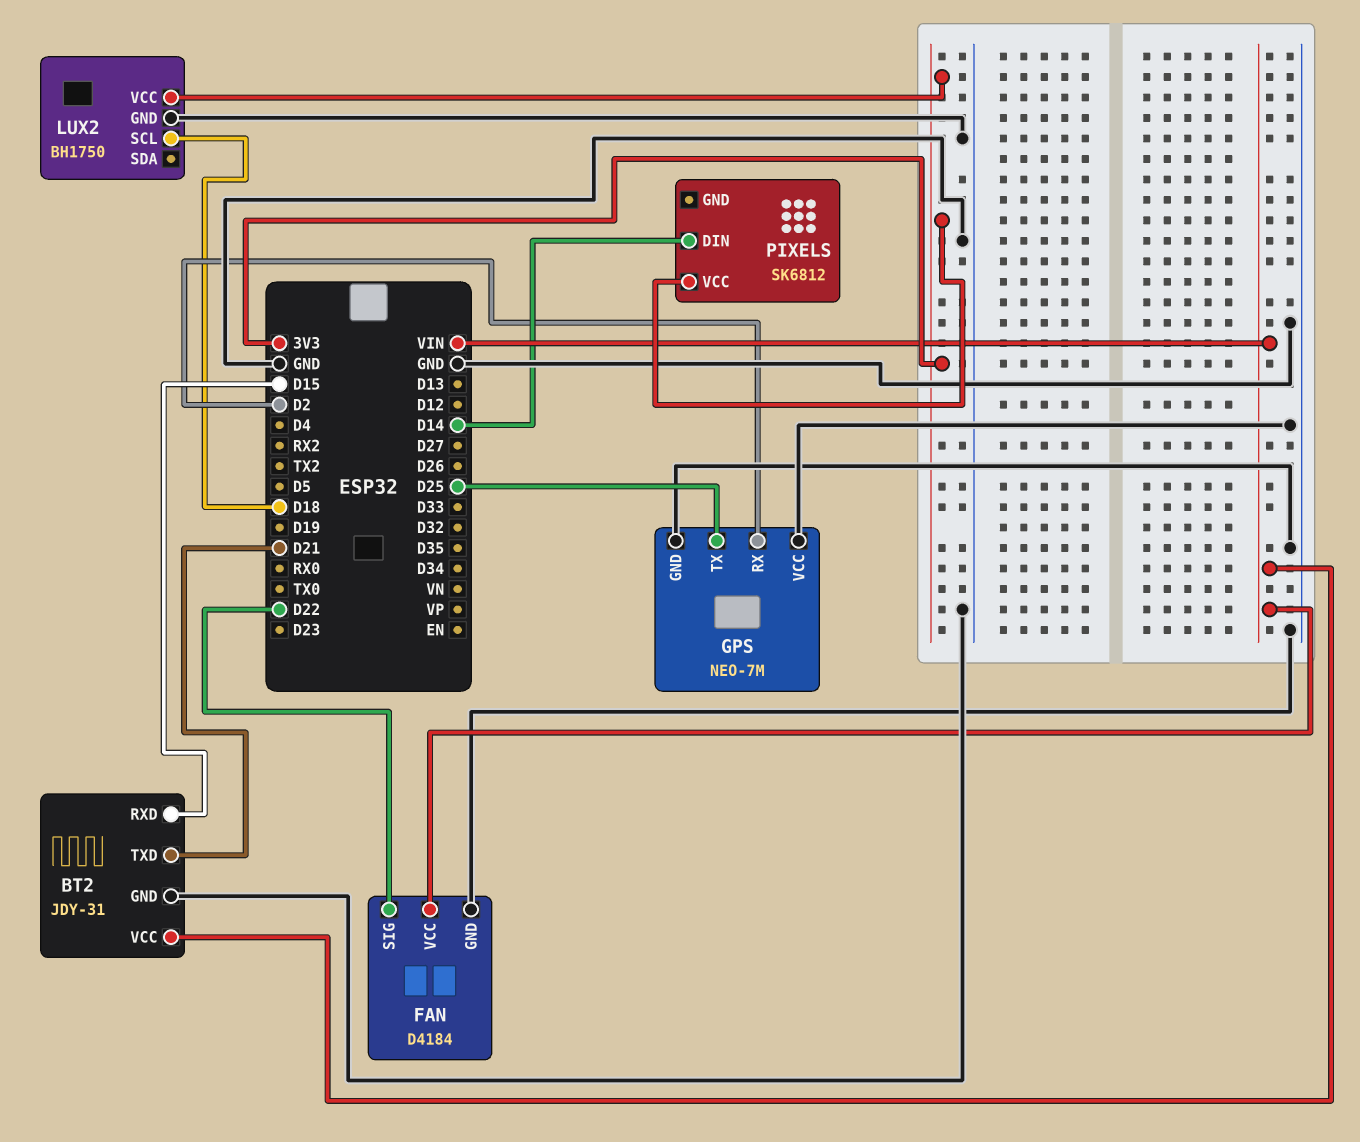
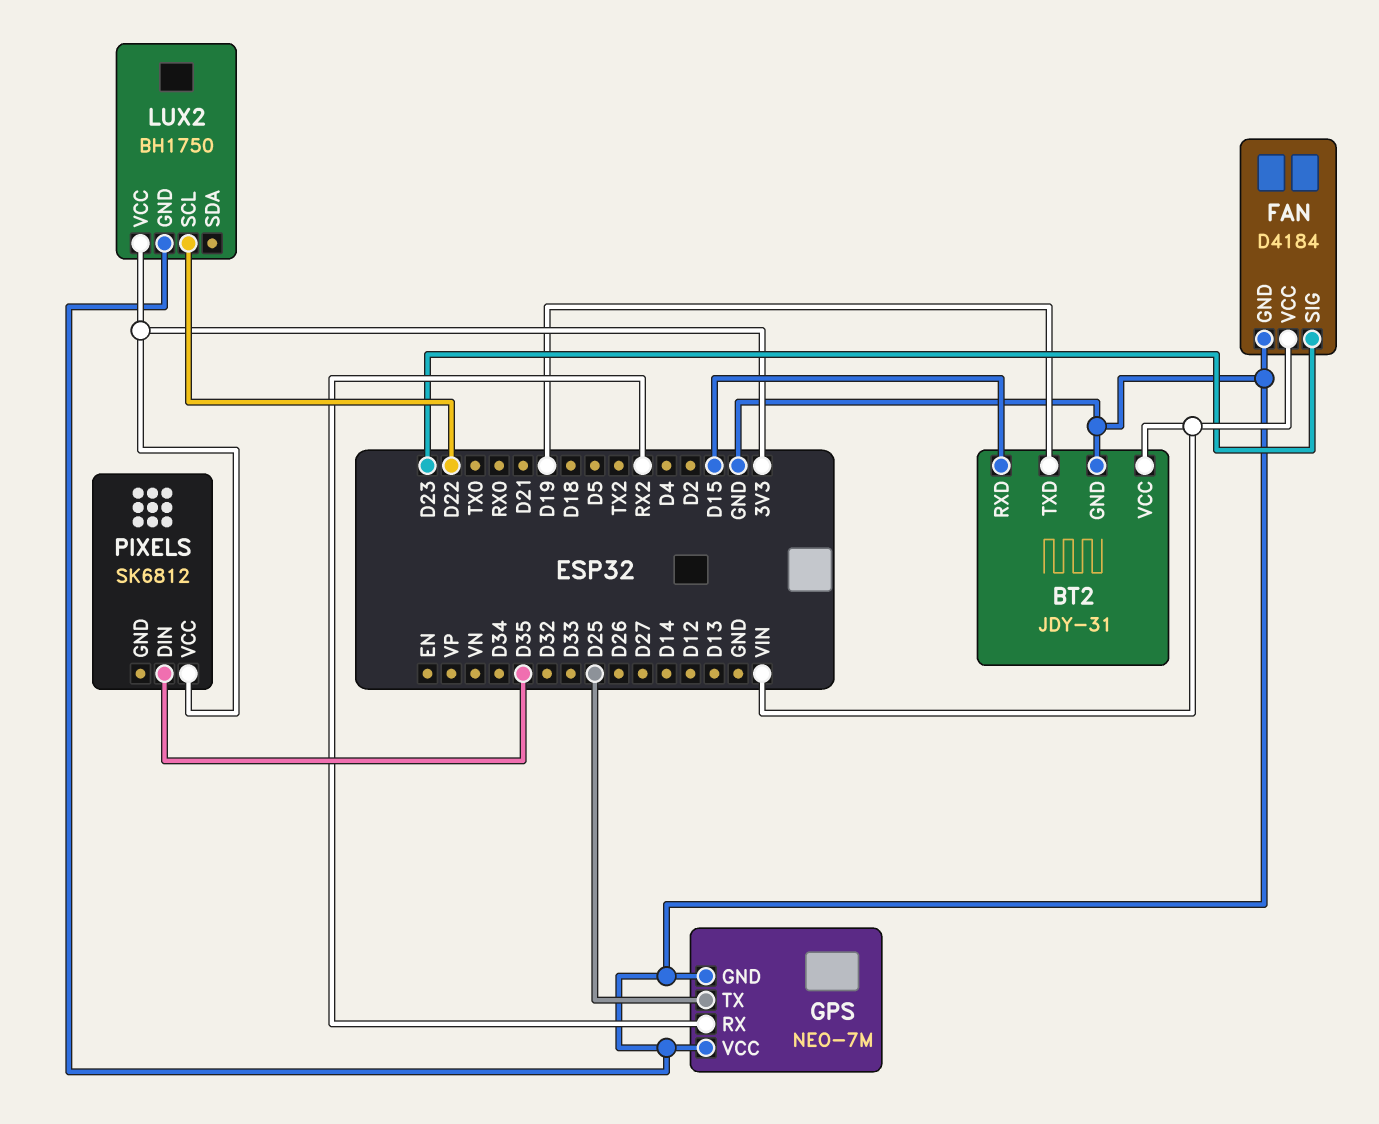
BT2 pin TXD: D21 -> D19
FAN pin SIG: D22 -> D23
GPS pin RX: D2 -> RX2
LUX2 pin SCL: D18 -> D22
PIXELS pin DIN: D14 -> D35

